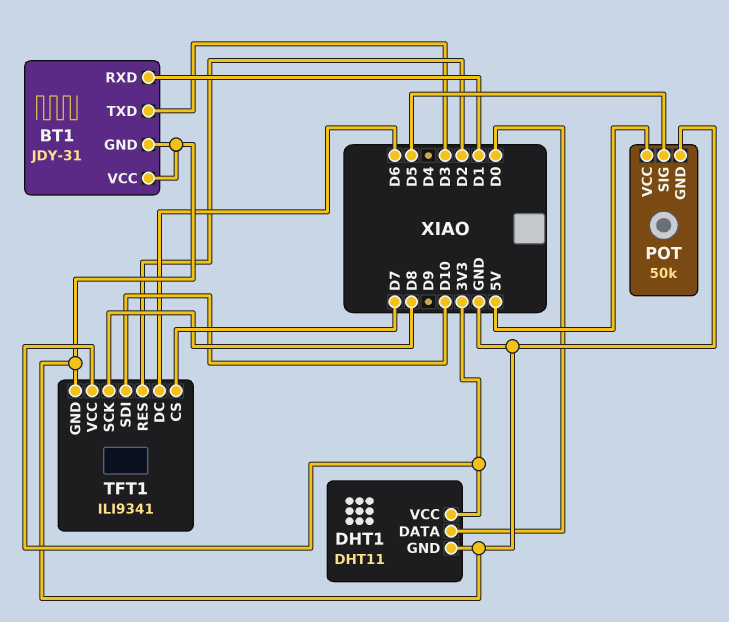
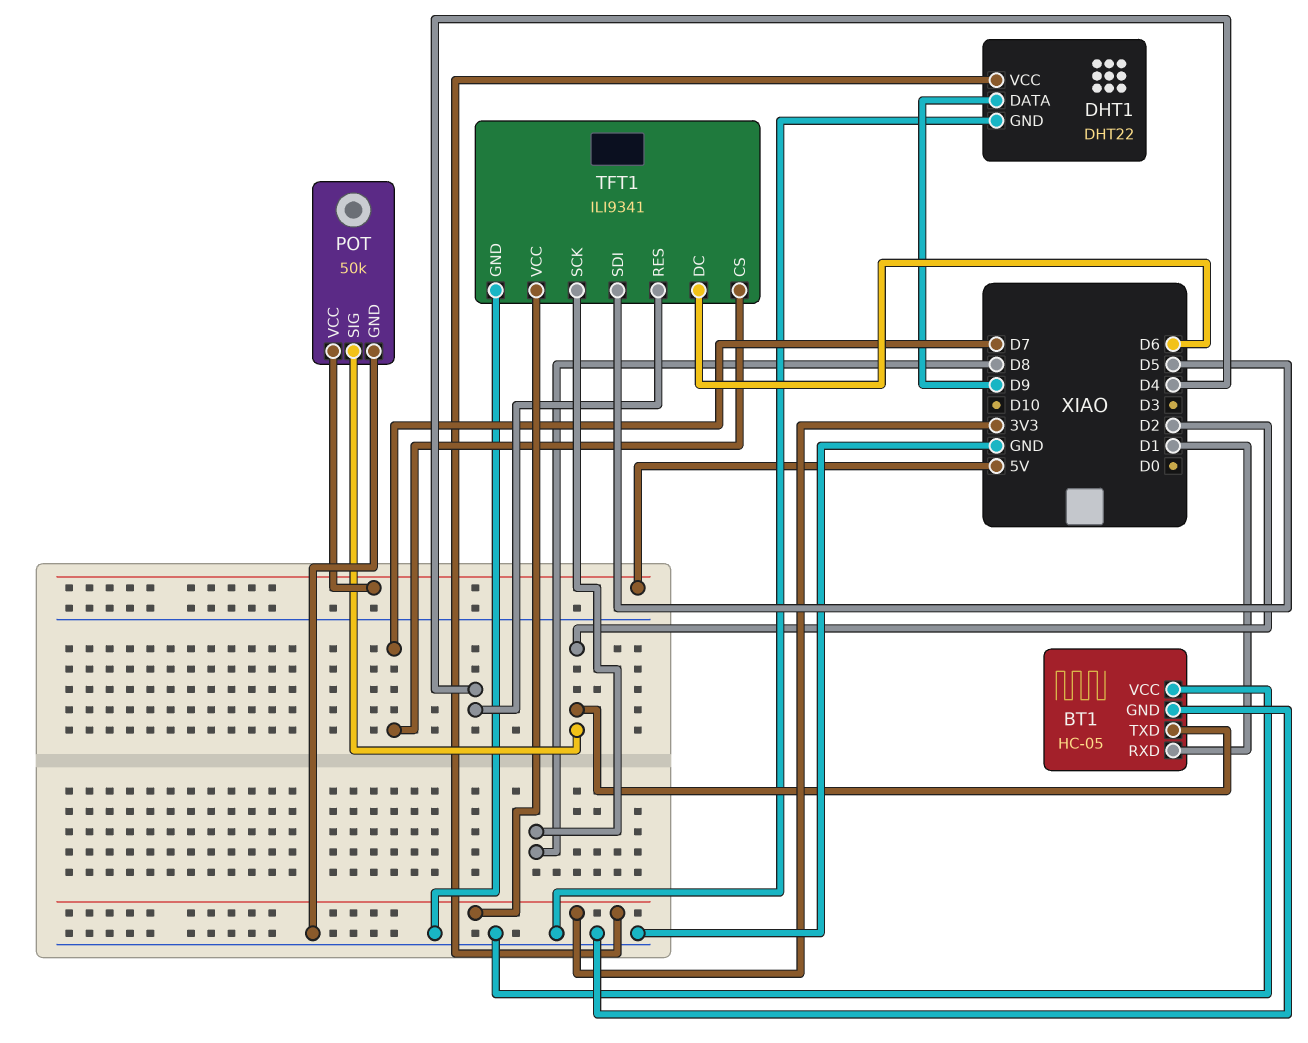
BT1: JDY-31 -> HC-05
BT1 pin TXD: D3 -> D2
DHT1: DHT11 -> DHT22
DHT1 pin DATA: D0 -> D9
POT pin SIG: D5 -> D2
TFT1 pin RES: D2 -> D4
TFT1 pin SDI: D10 -> D5

